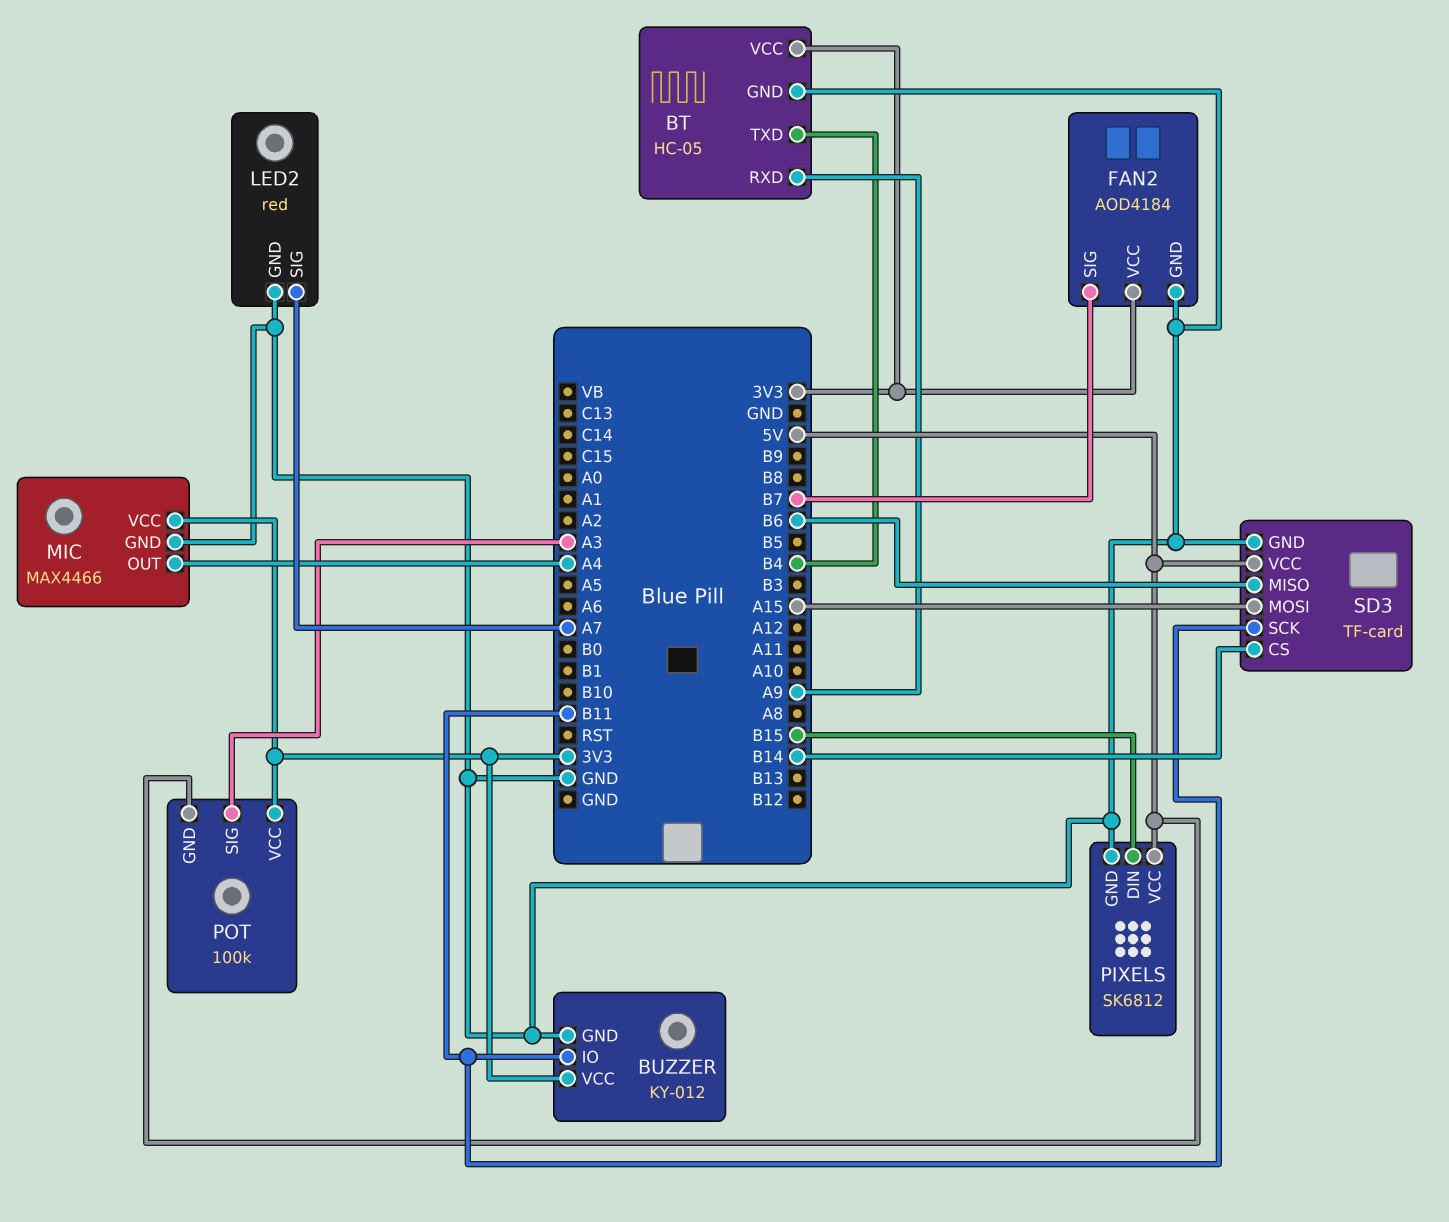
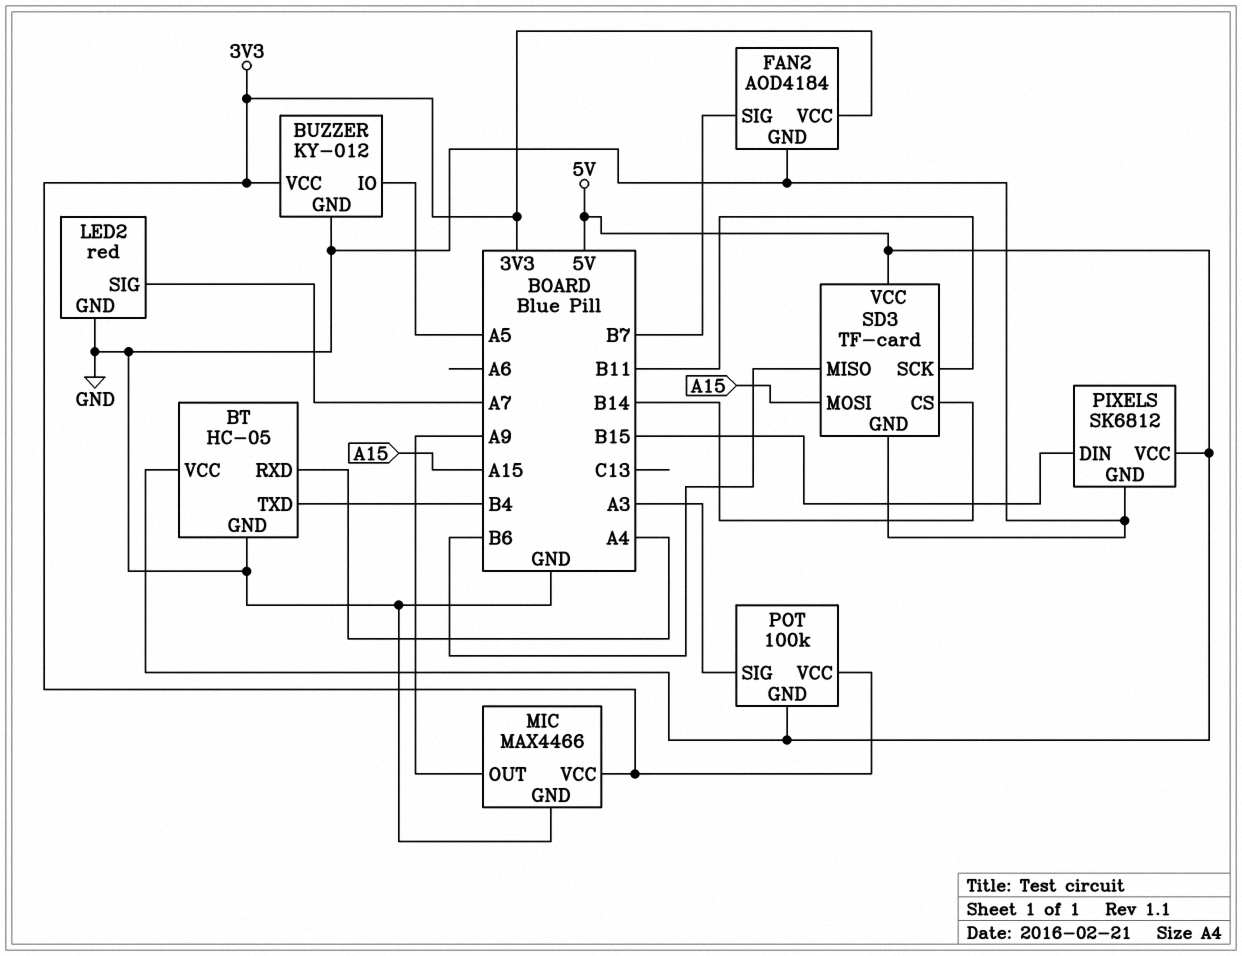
BT pin RXD: A9 -> A4
BT pin VCC: 3V3 -> 5V
BUZZER pin IO: B11 -> A5
MIC pin OUT: A4 -> A9

